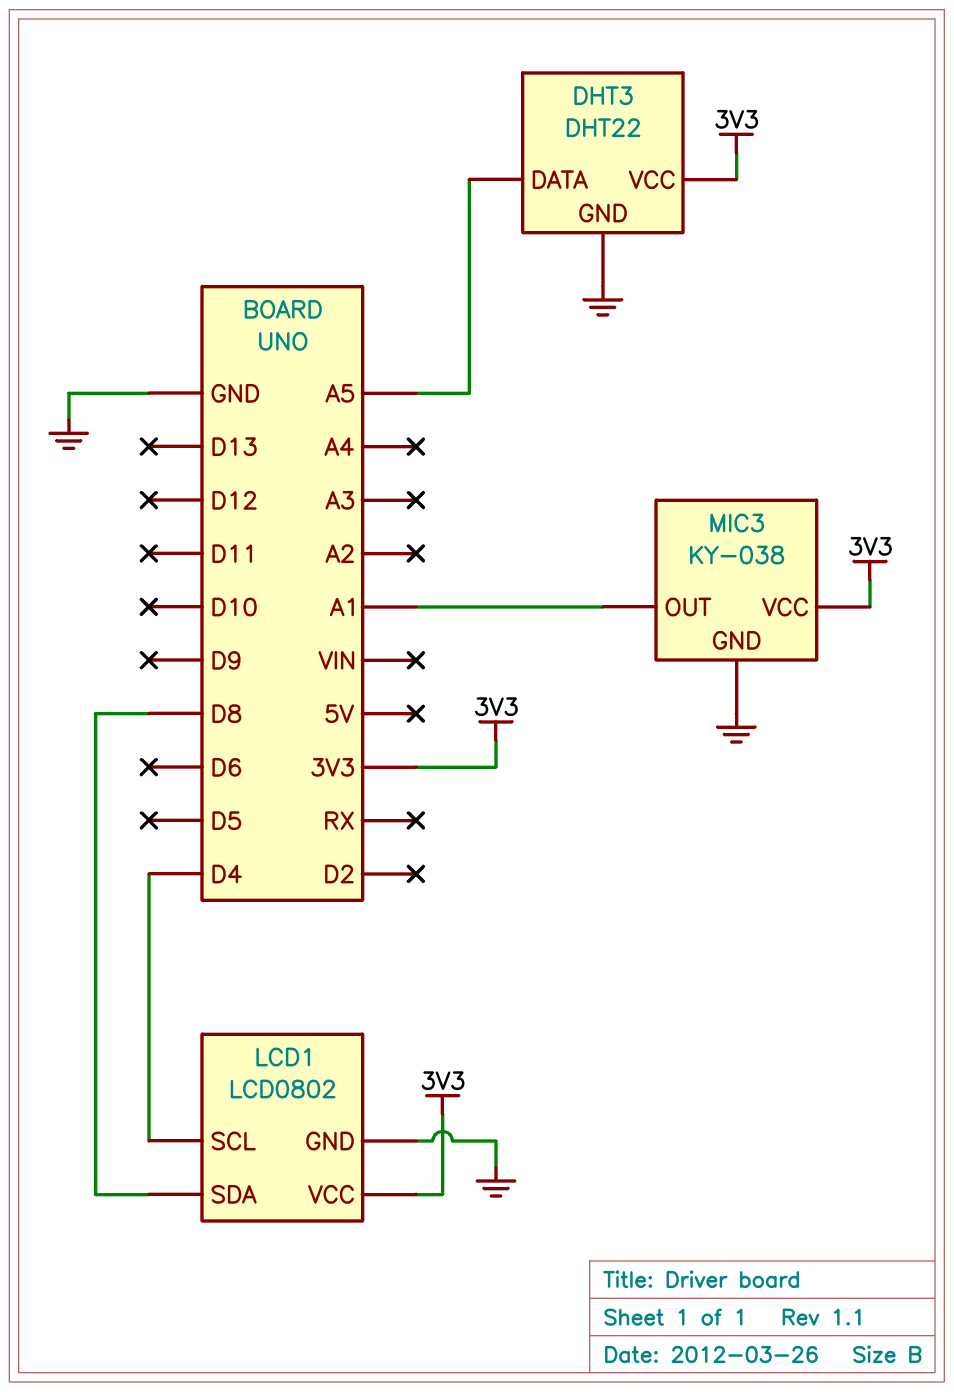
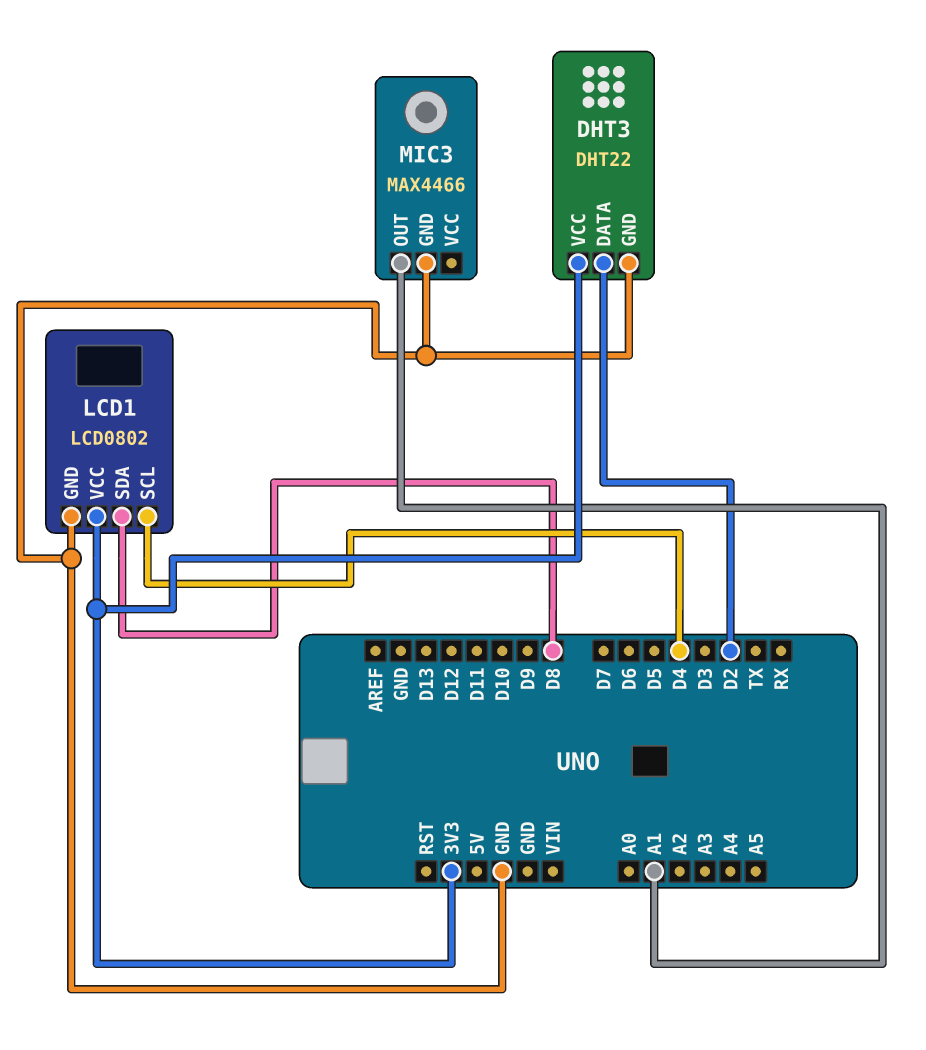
DHT3 pin DATA: A5 -> D2
MIC3: KY-038 -> MAX4466
MIC3 pin VCC: 3V3 -> none

